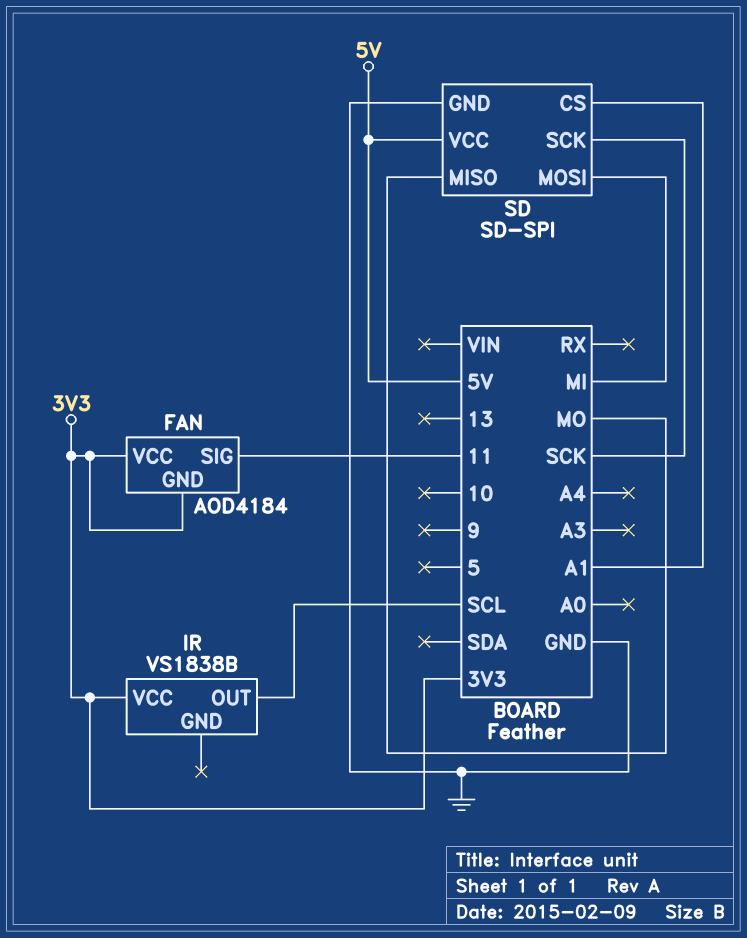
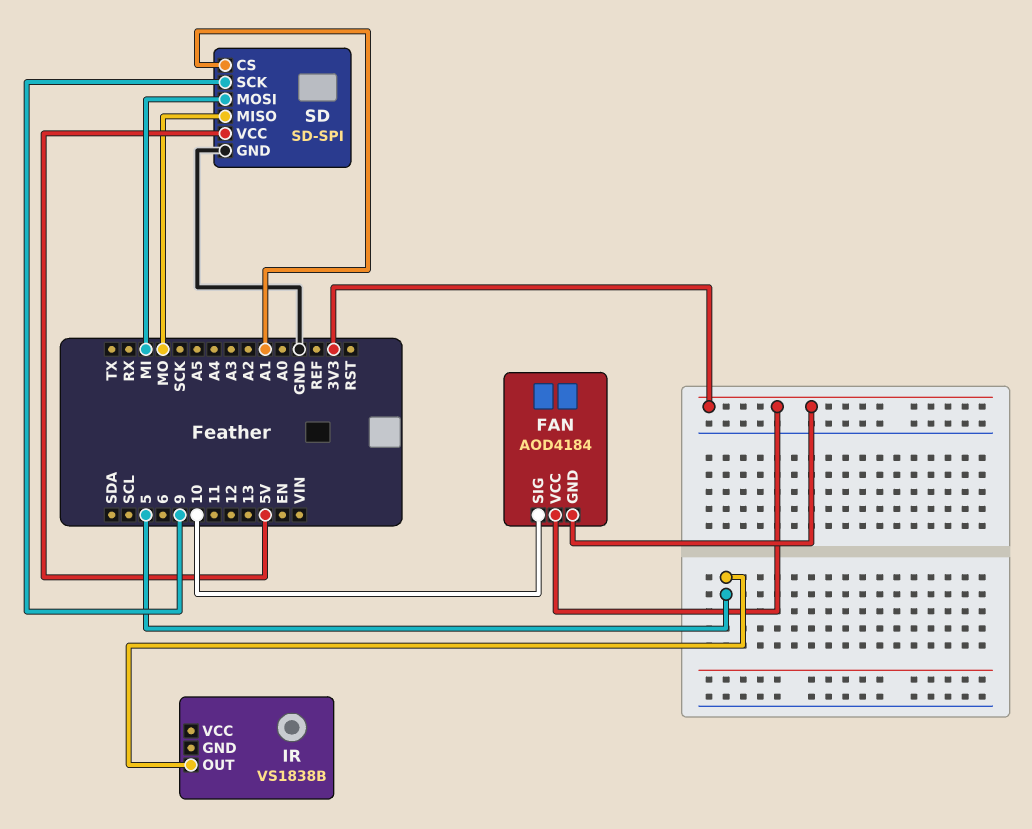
FAN pin SIG: 11 -> 10
IR pin OUT: SCL -> 5
IR pin VCC: 3V3 -> none
SD pin SCK: SCK -> 9

